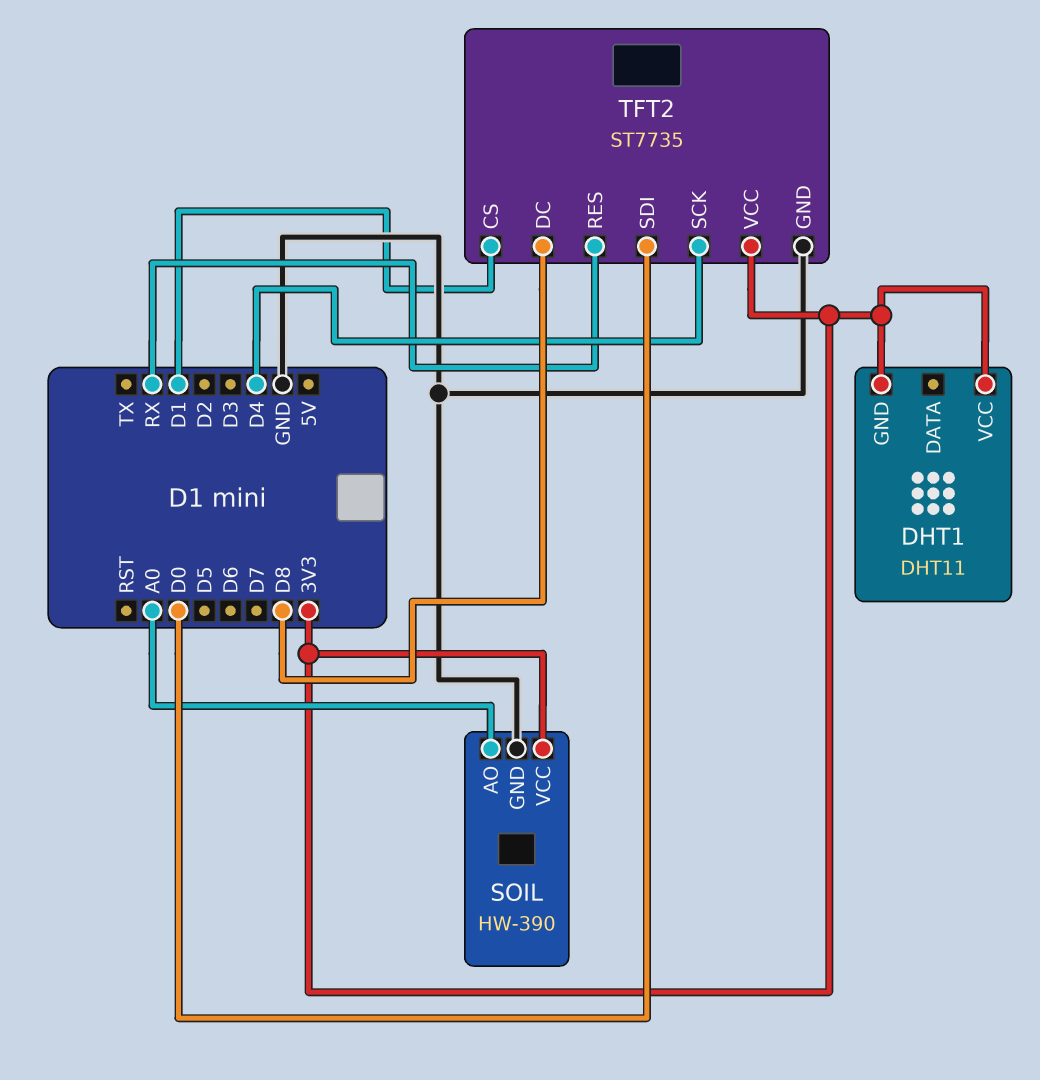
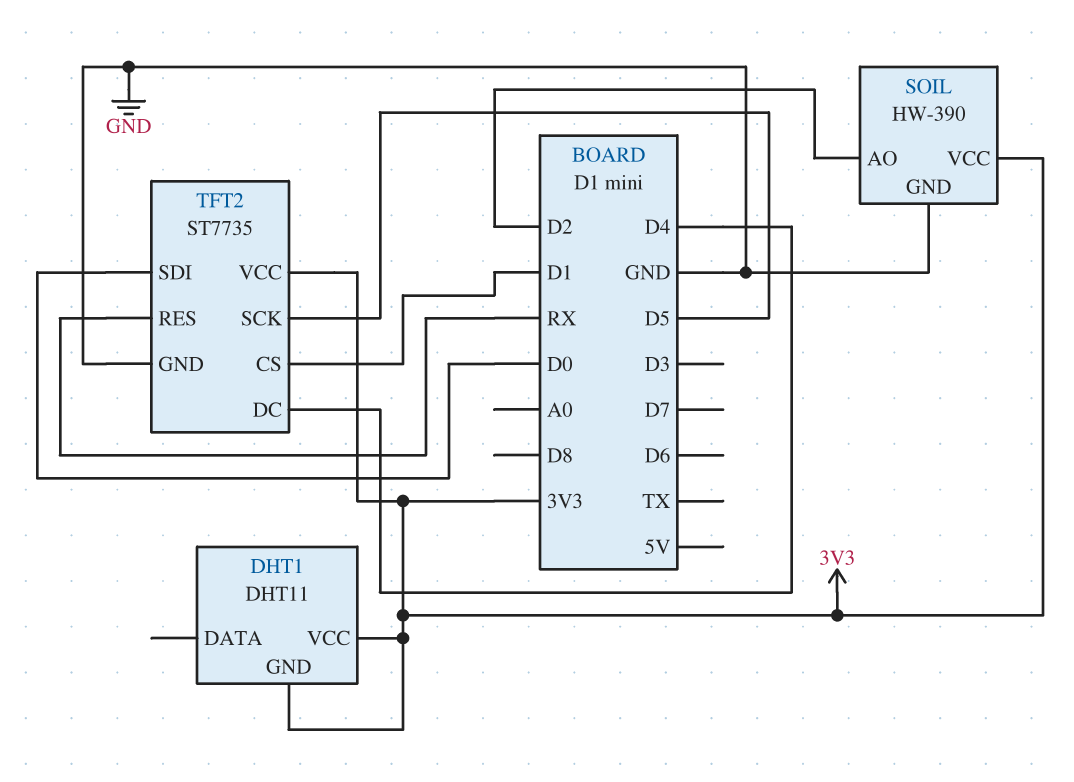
SOIL pin AO: A0 -> D2
TFT2 pin DC: D8 -> D4
TFT2 pin SCK: D4 -> D5

